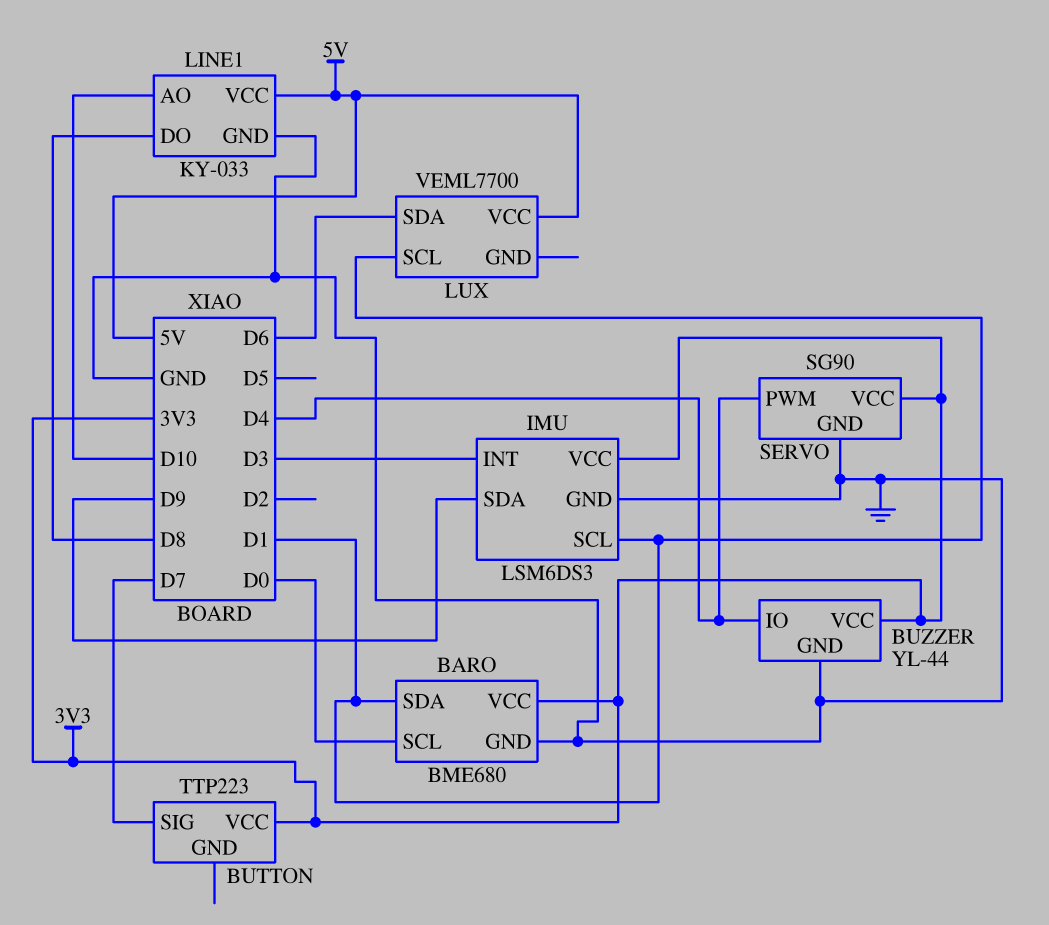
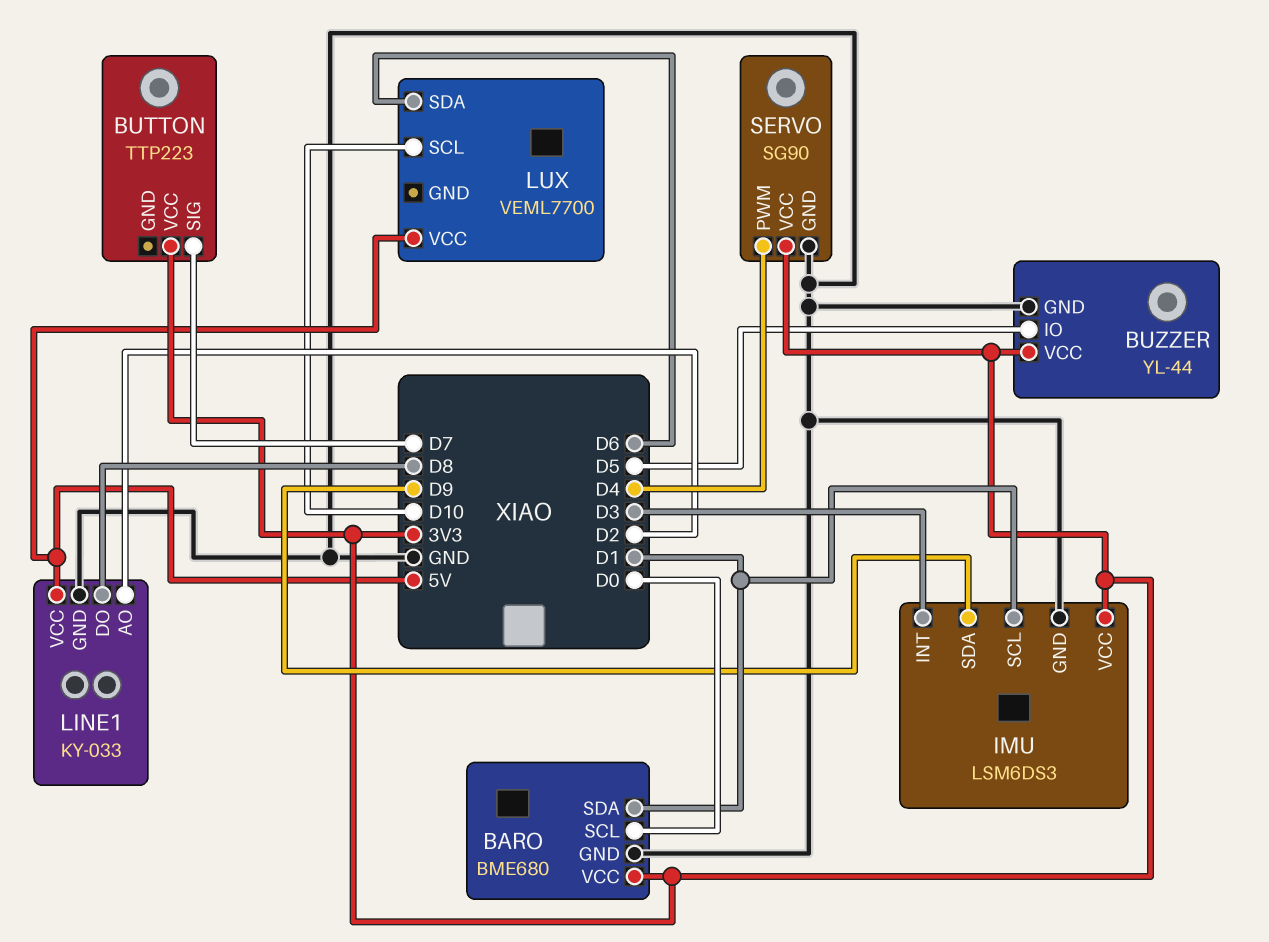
BUZZER pin IO: D4 -> D5
LINE1 pin AO: D10 -> D2
LUX pin SCL: D1 -> D10

